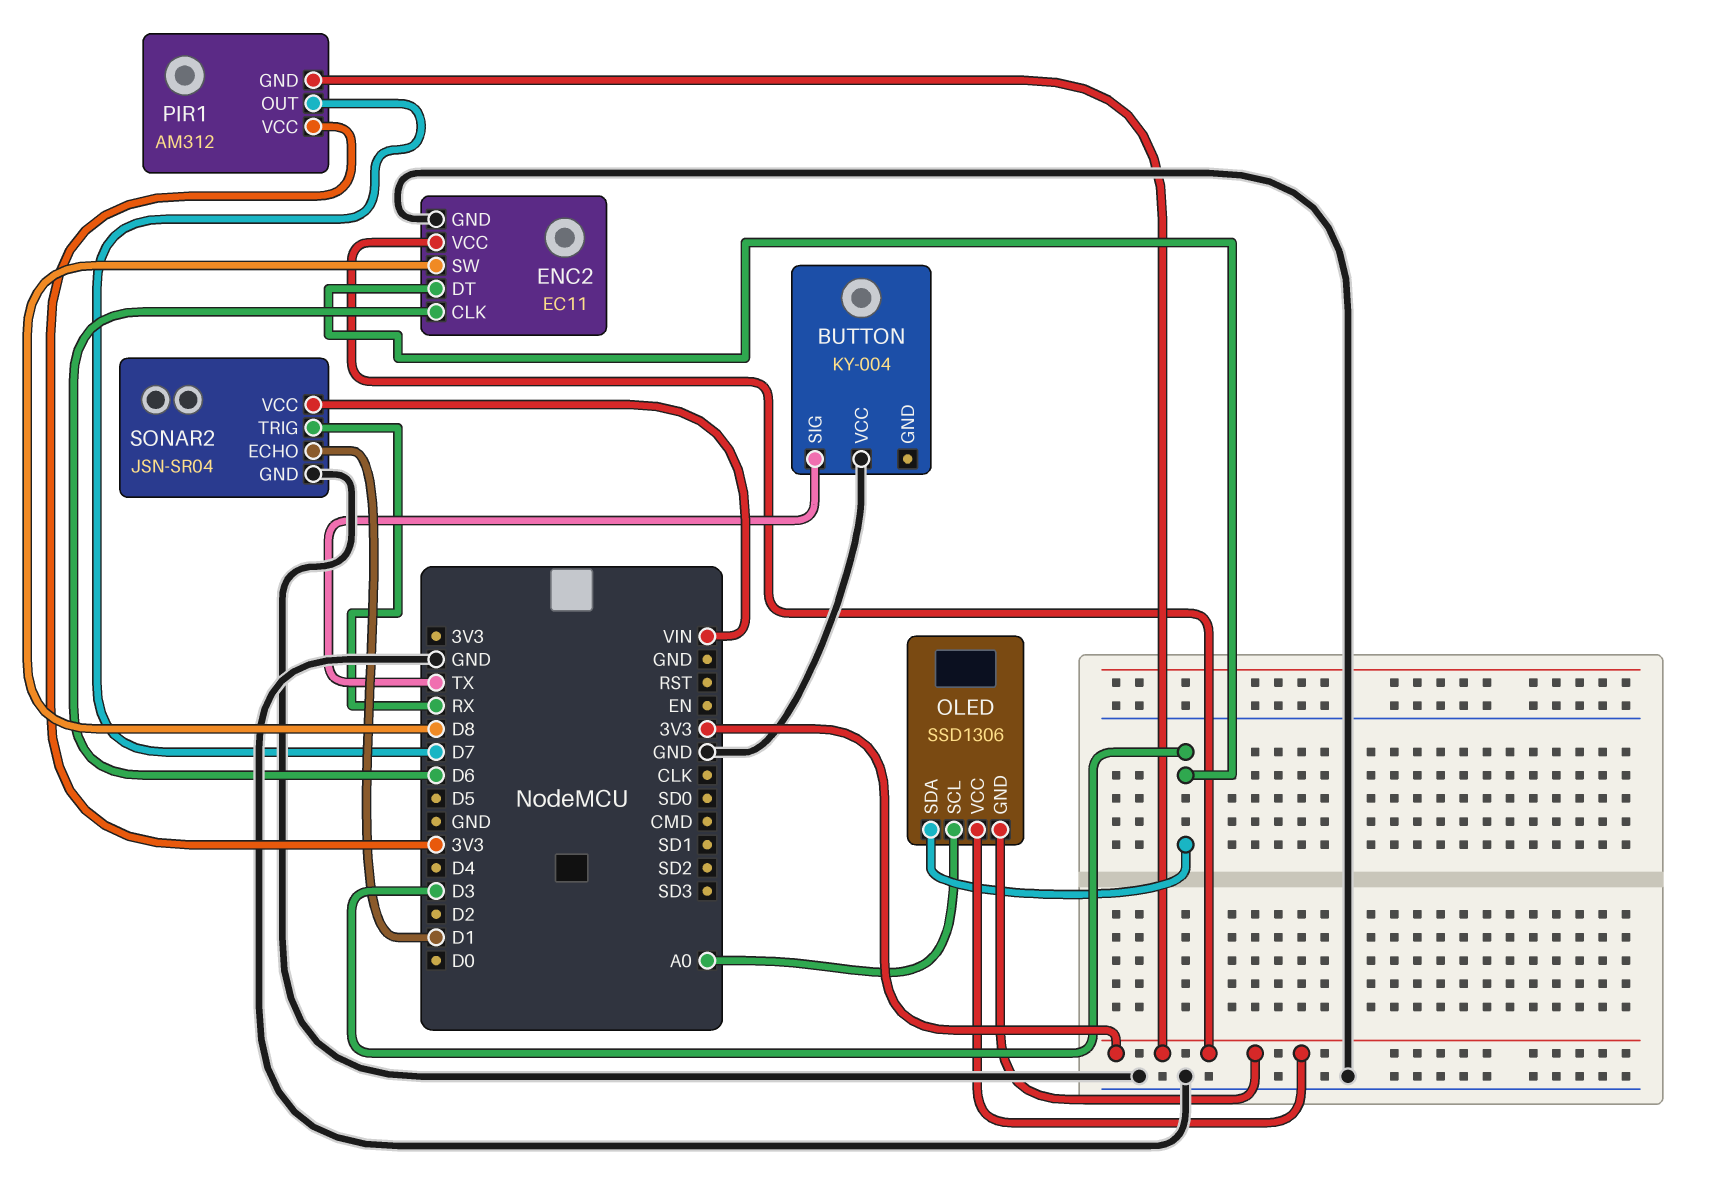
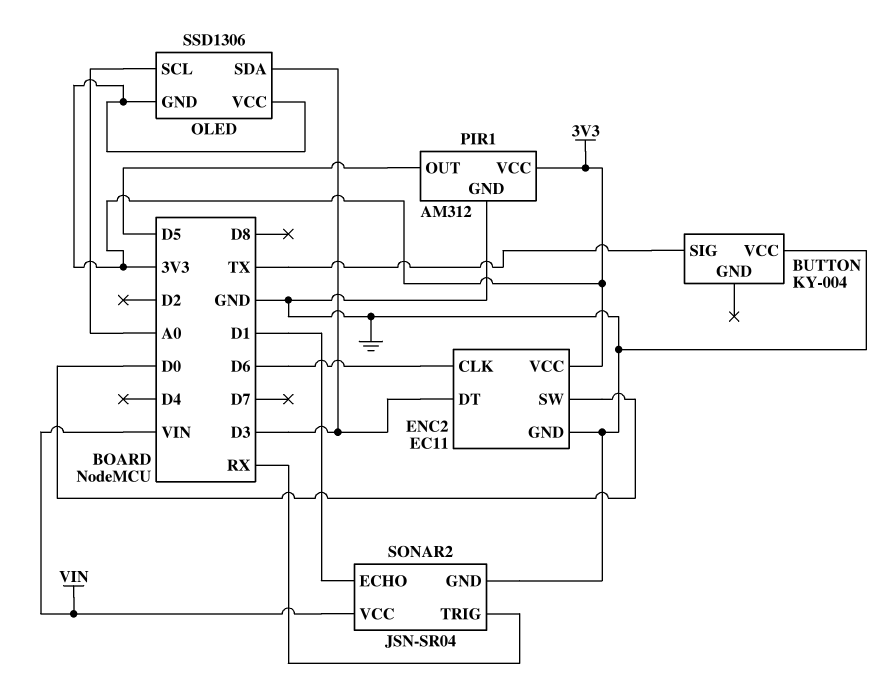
ENC2 pin SW: D8 -> D0
PIR1 pin GND: 3V3 -> GND
PIR1 pin OUT: D7 -> D5

